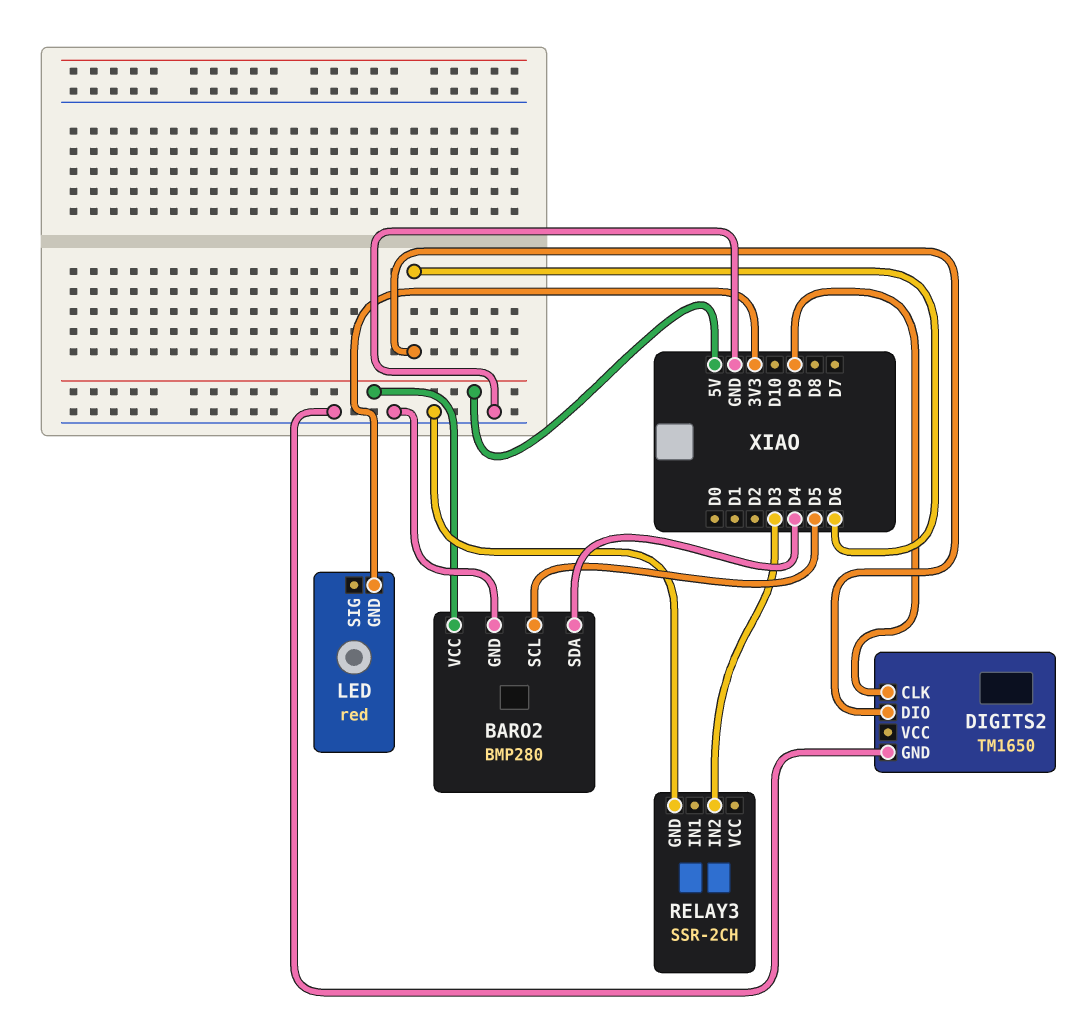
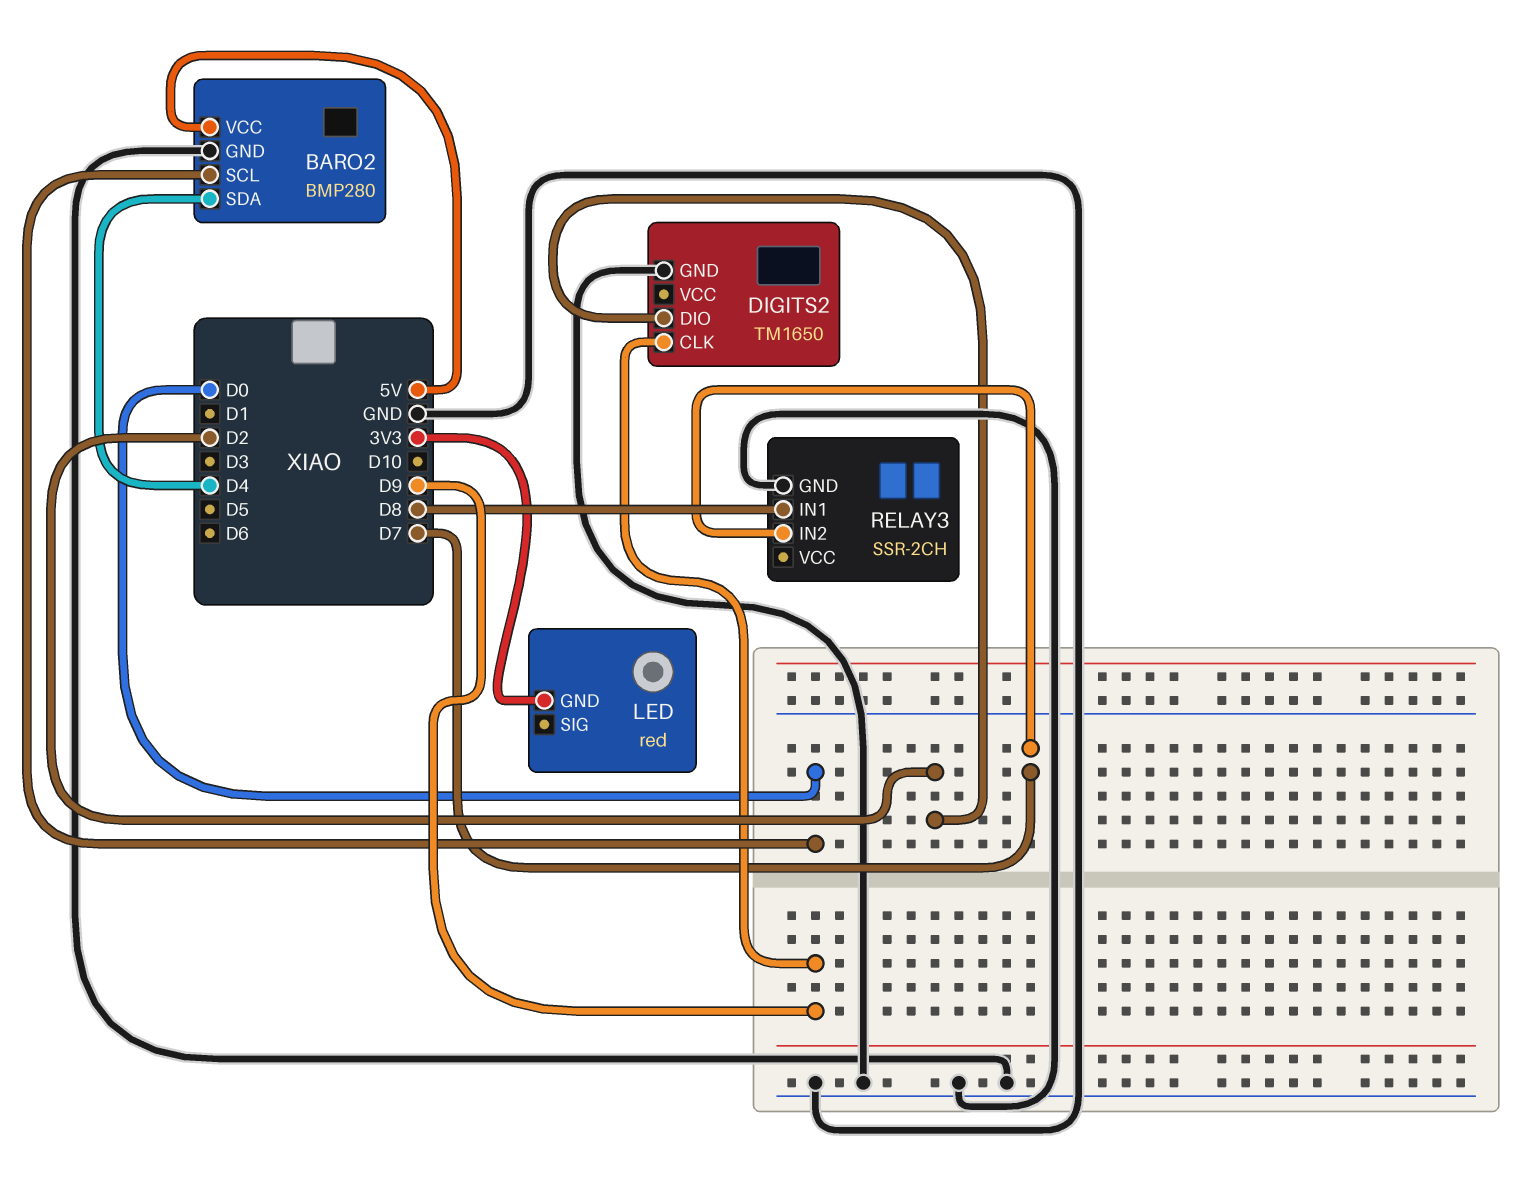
BARO2 pin SCL: D5 -> D0
DIGITS2 pin DIO: D6 -> D2
RELAY3 pin IN1: none -> D8
RELAY3 pin IN2: D3 -> D7

